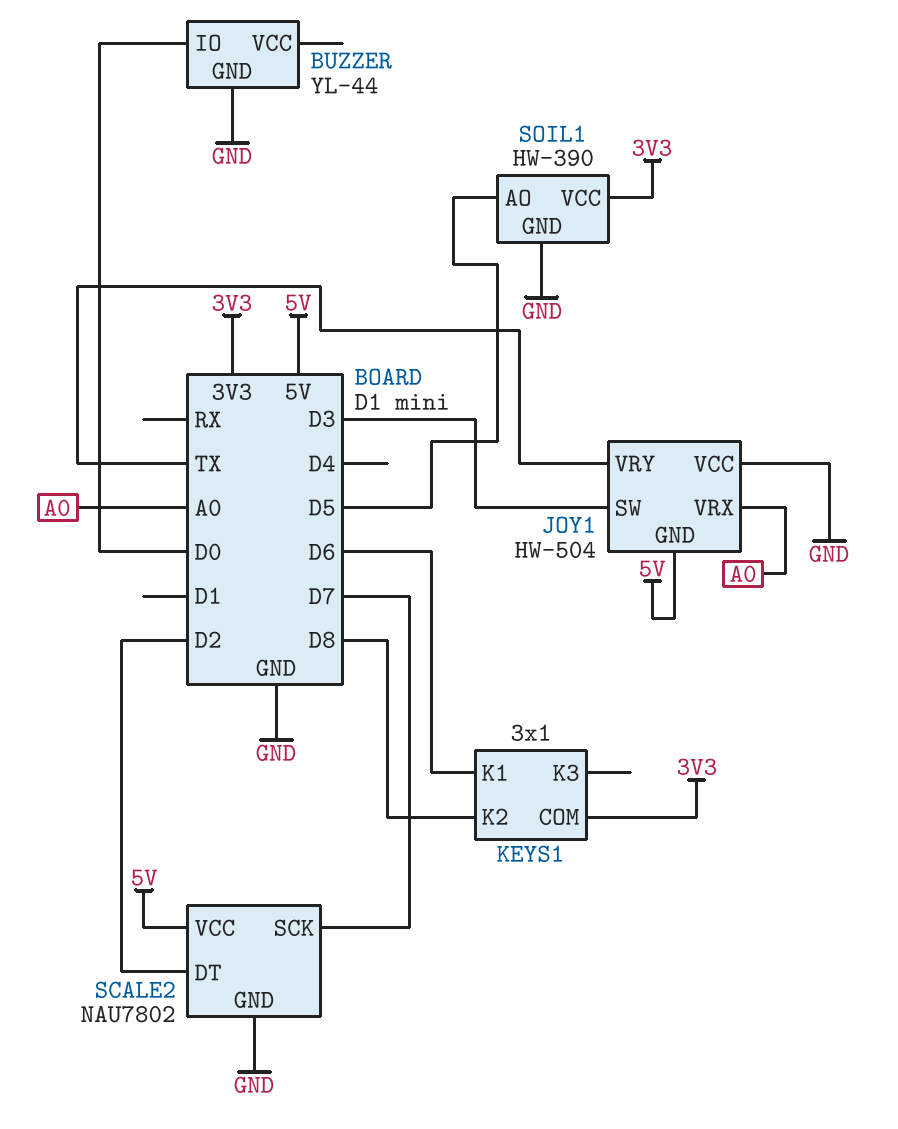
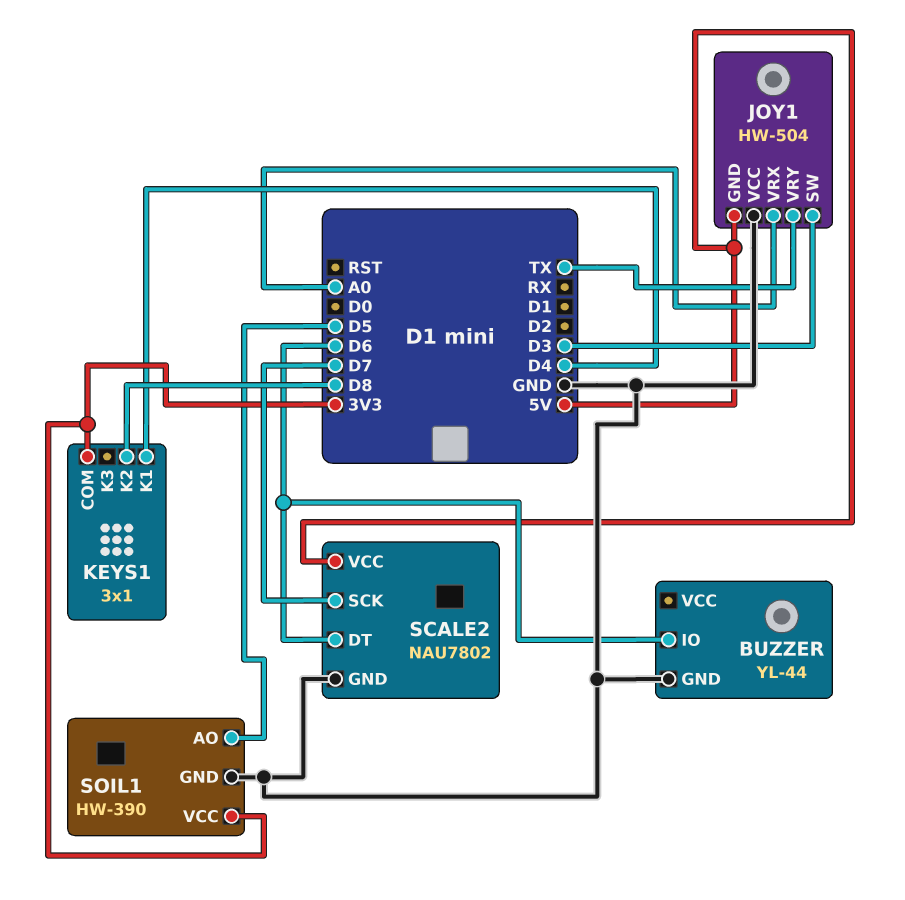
BUZZER pin IO: D0 -> D6
KEYS1 pin K1: D6 -> D4
SCALE2 pin DT: D2 -> D6

